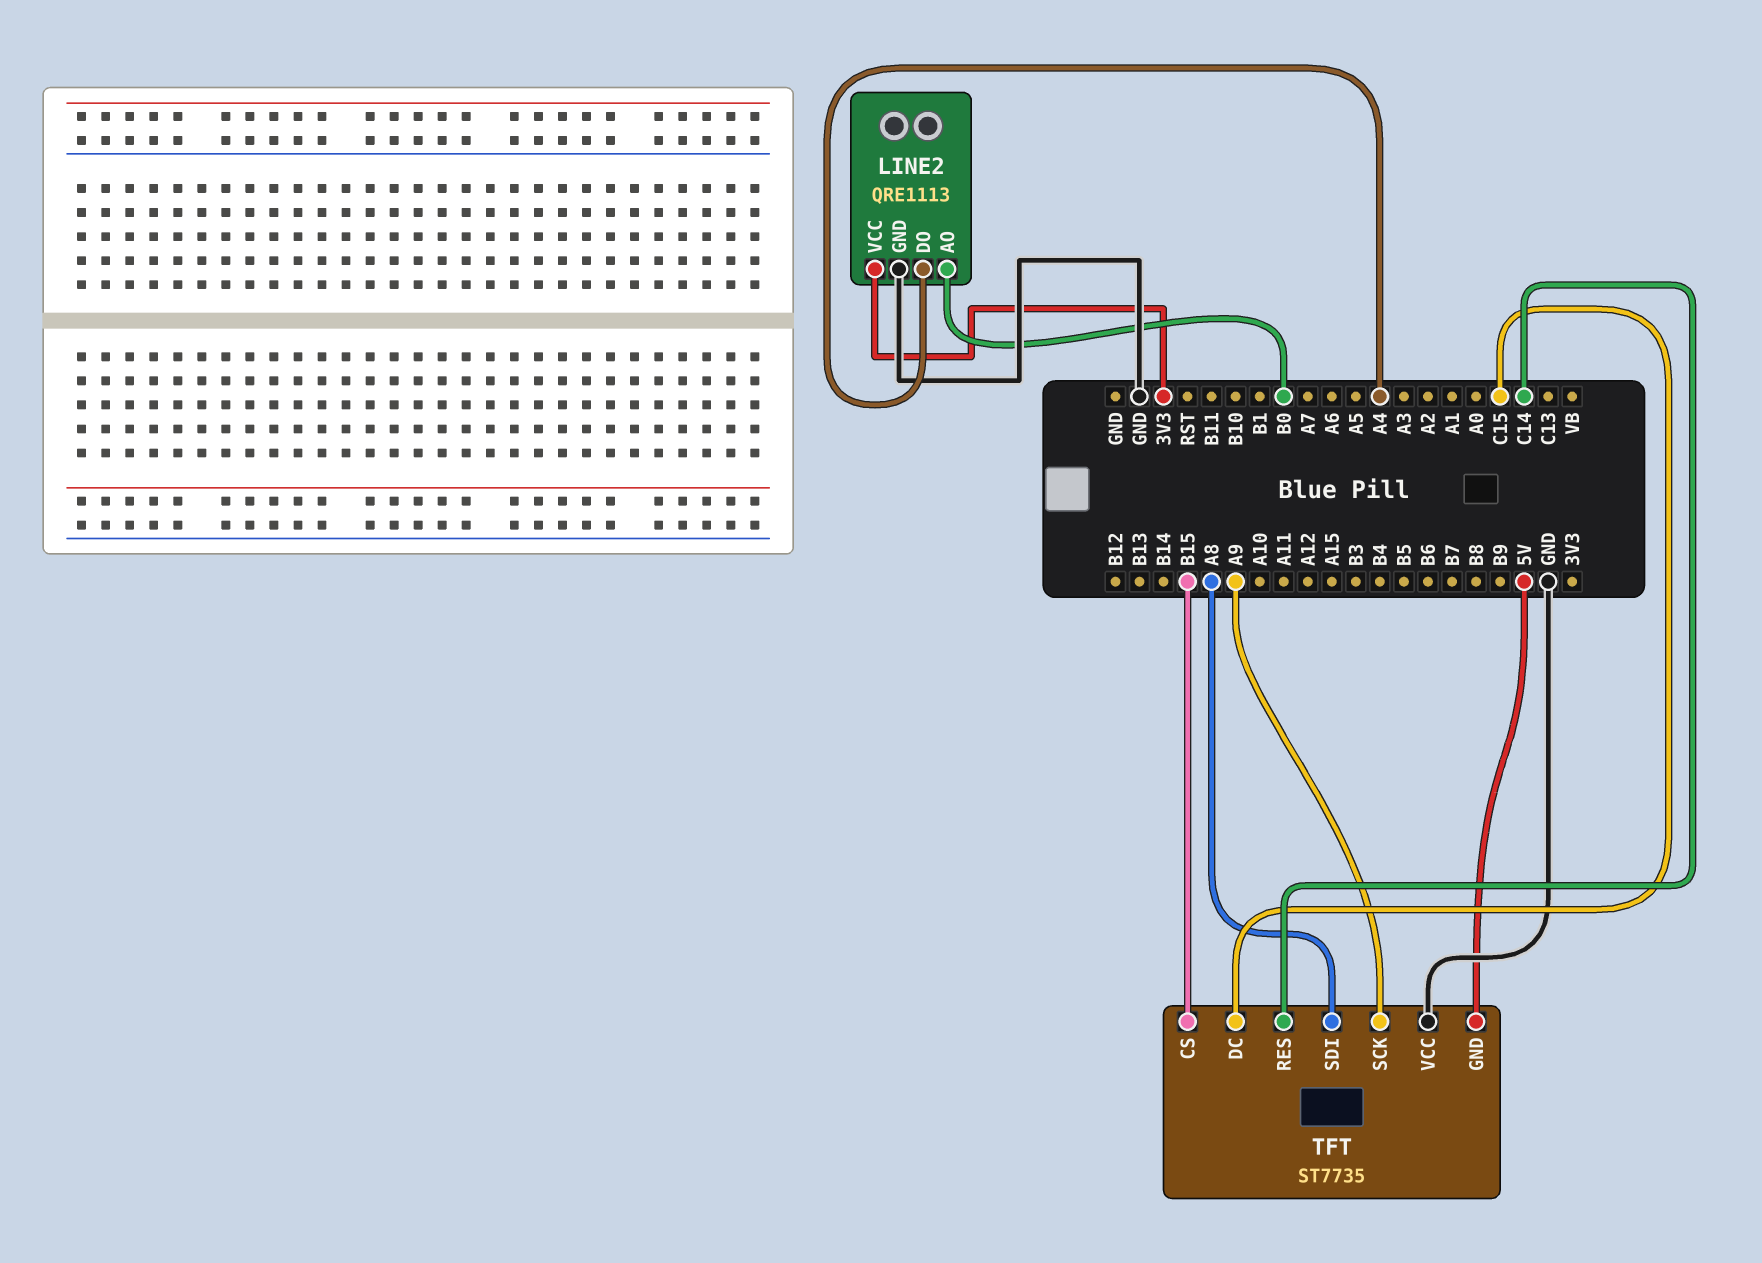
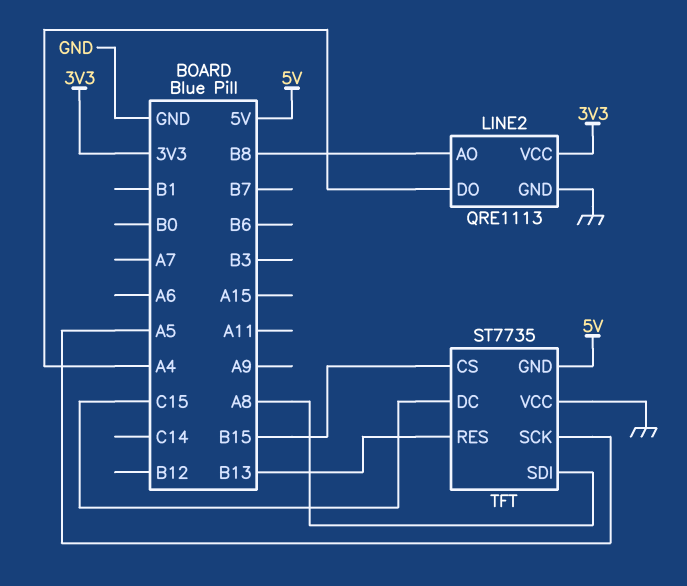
LINE2 pin AO: B0 -> B8
TFT pin RES: C14 -> B13
TFT pin SCK: A9 -> A5

